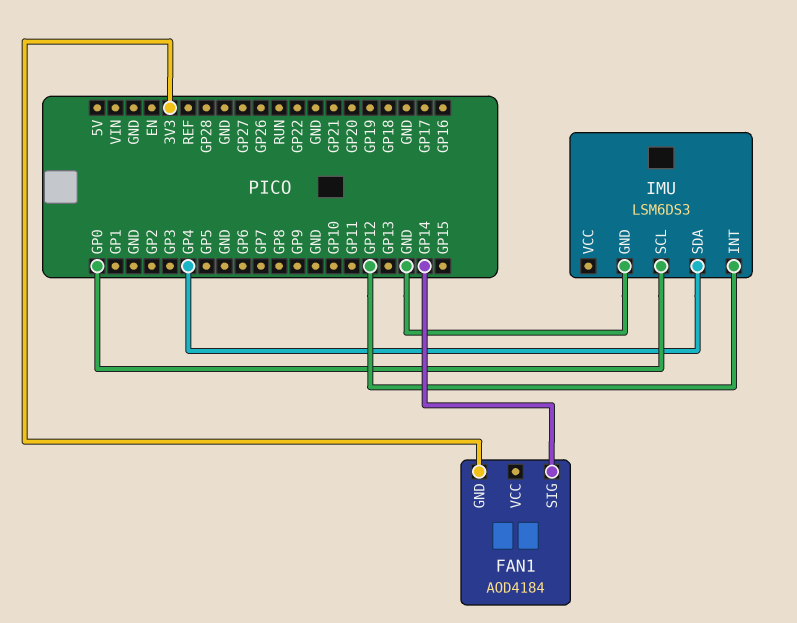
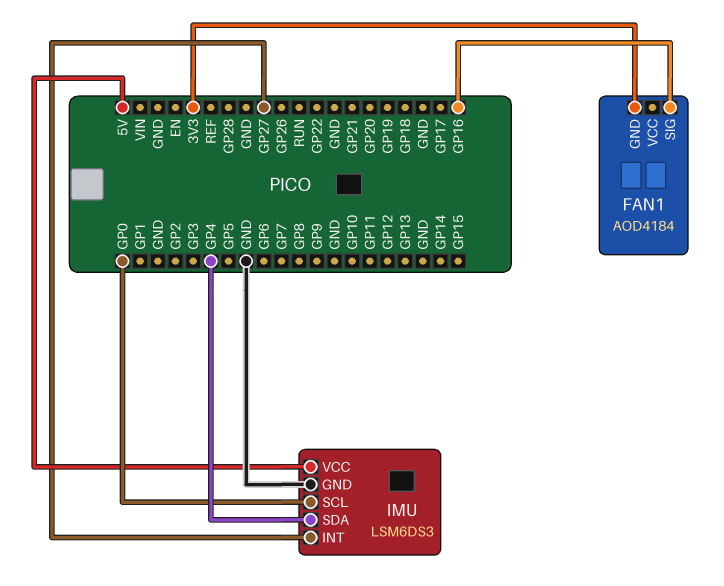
FAN1 pin SIG: GP14 -> GP16
IMU pin INT: GP12 -> GP27
IMU pin VCC: none -> 5V

